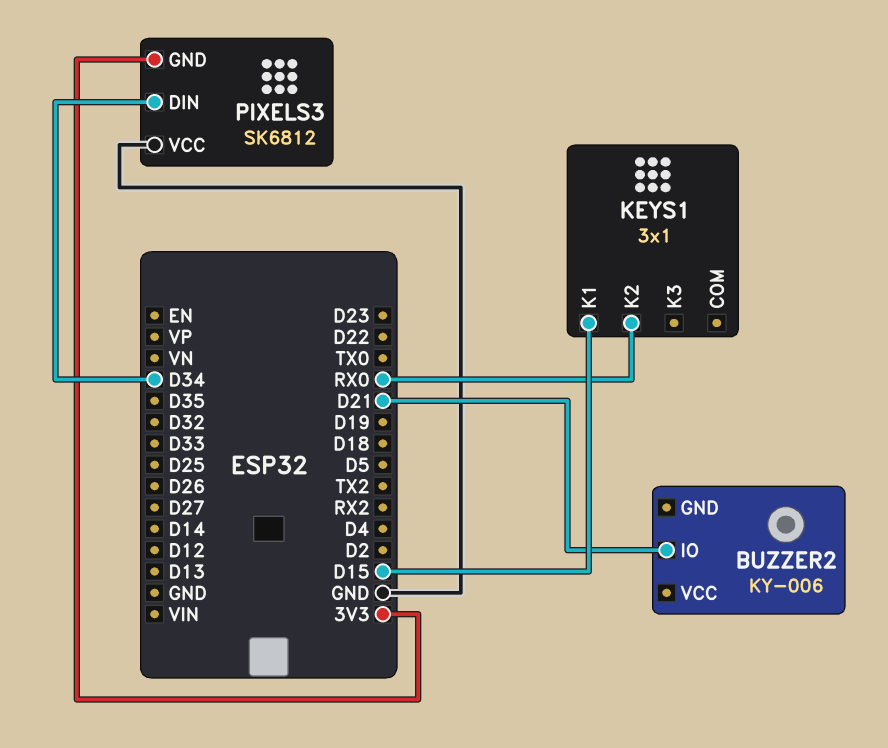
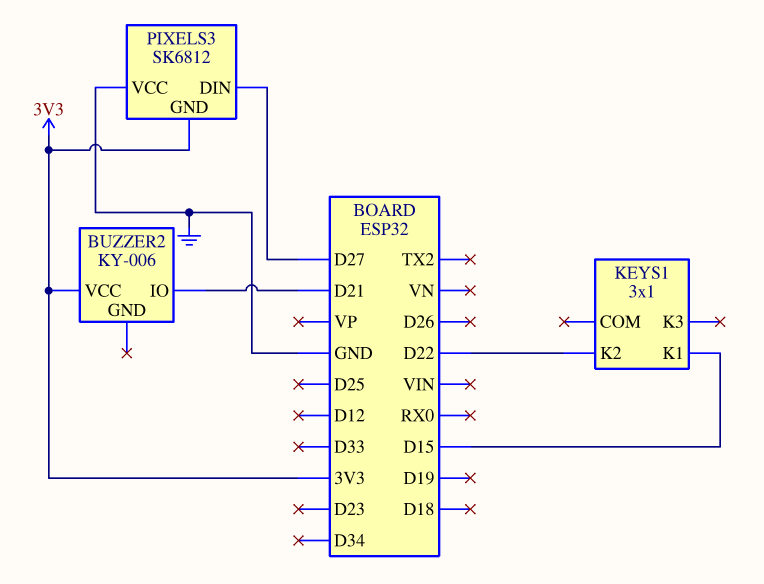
BUZZER2 pin VCC: none -> 3V3
KEYS1 pin K2: RX0 -> D22
PIXELS3 pin DIN: D34 -> D27

